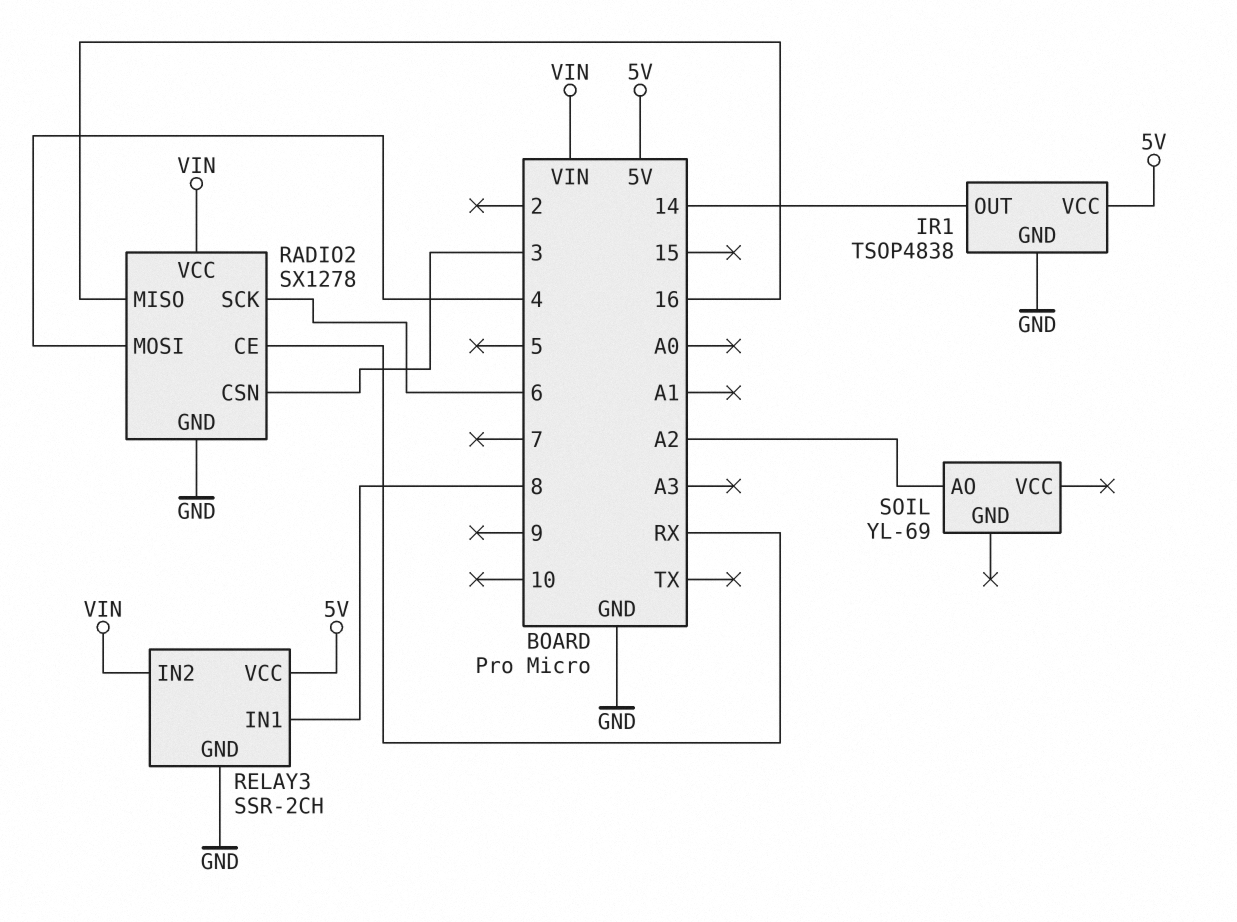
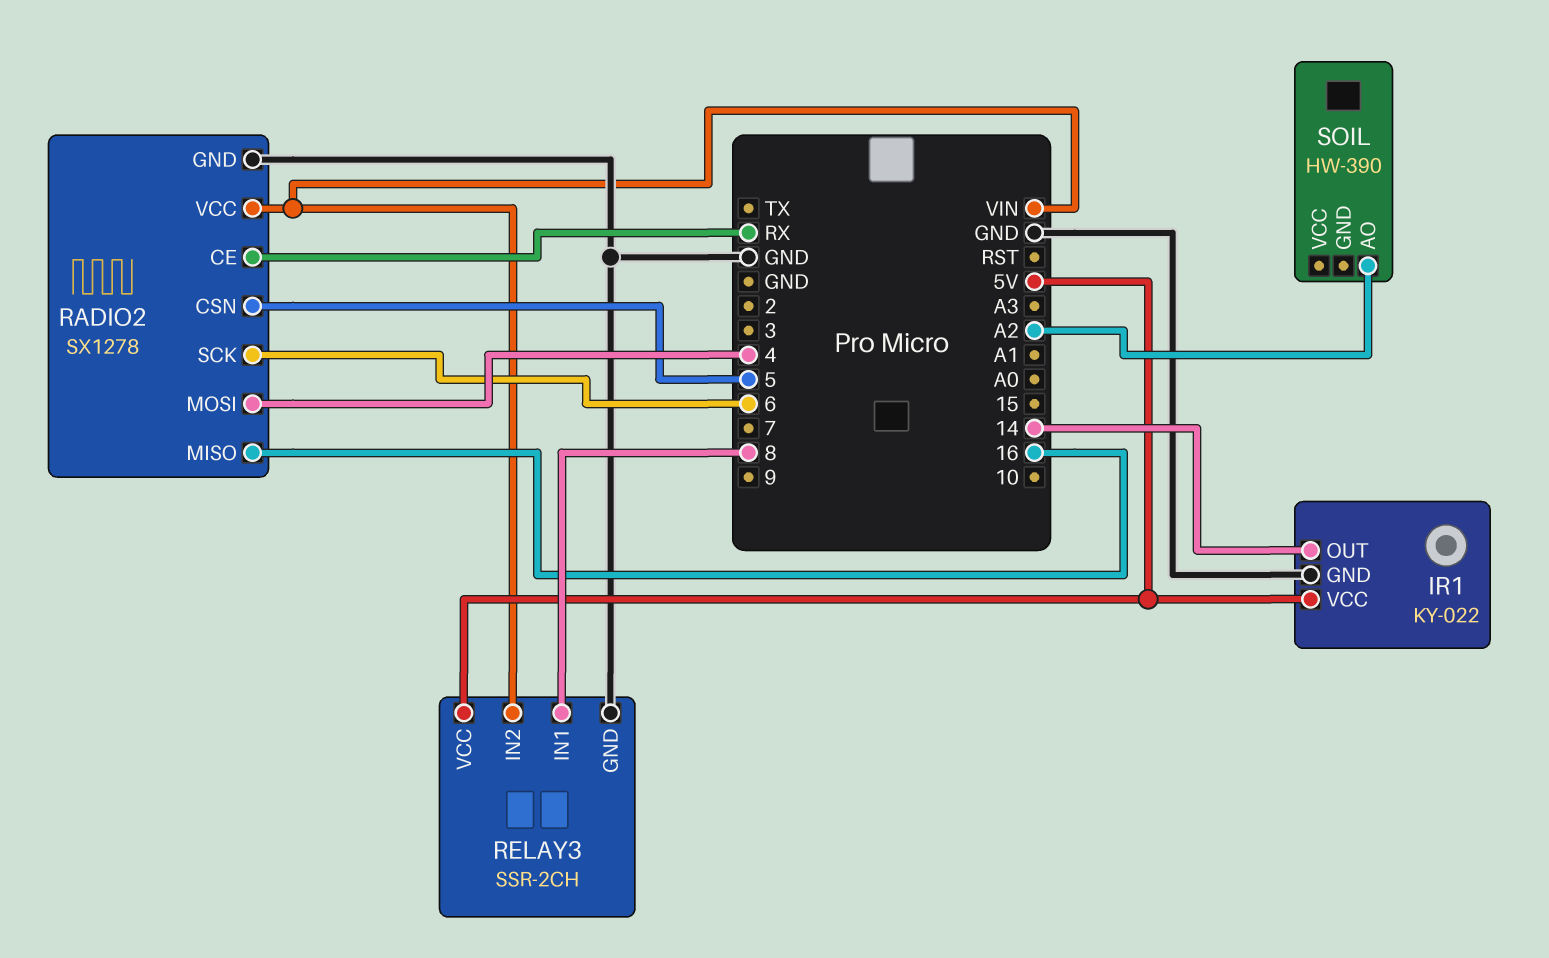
IR1: TSOP4838 -> KY-022
RADIO2 pin CSN: 3 -> 5
SOIL: YL-69 -> HW-390

